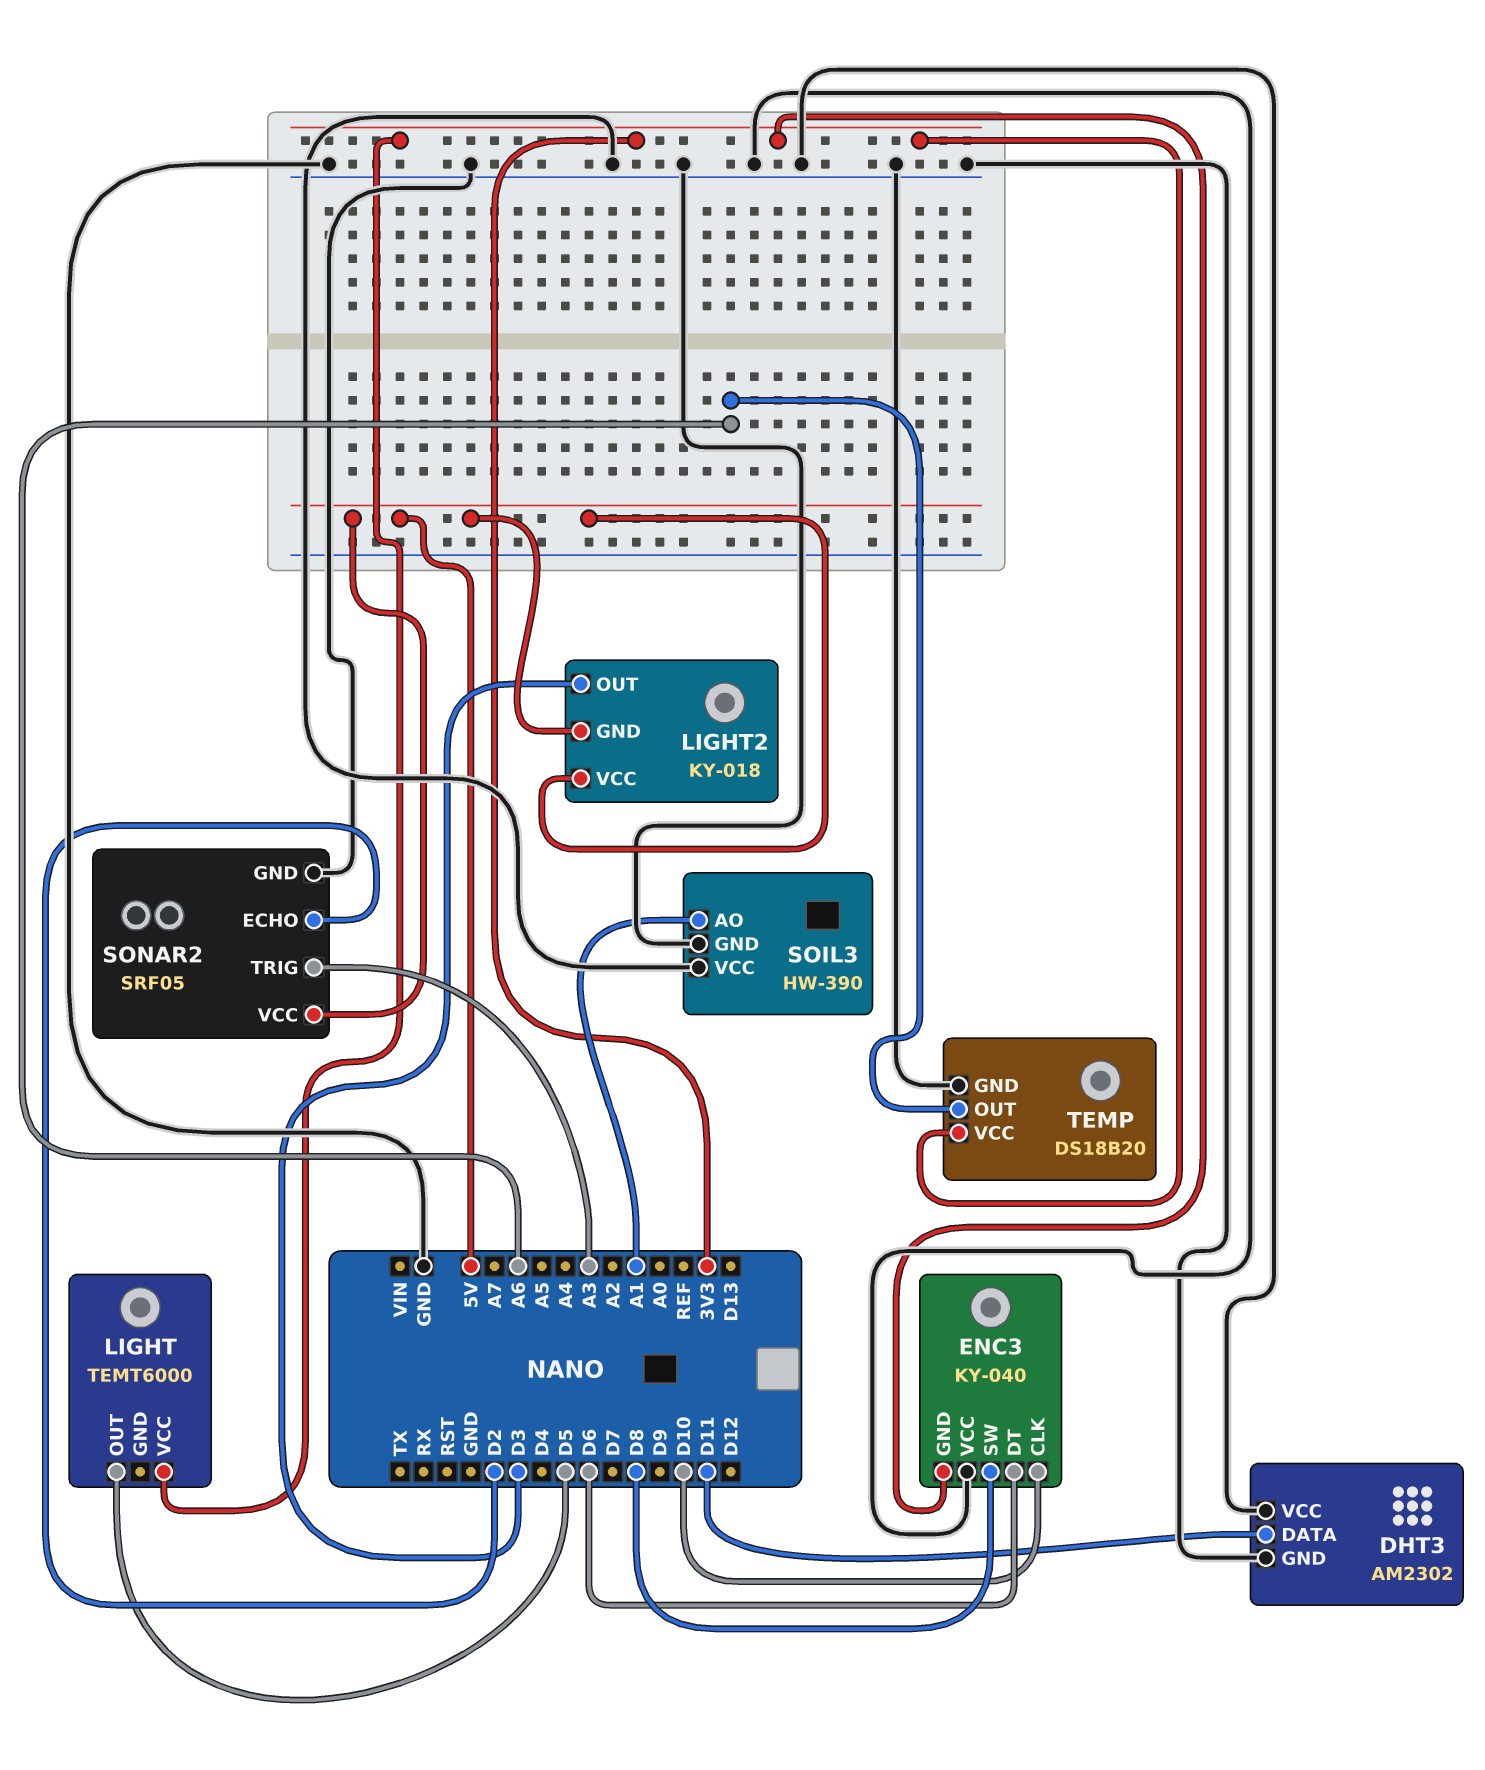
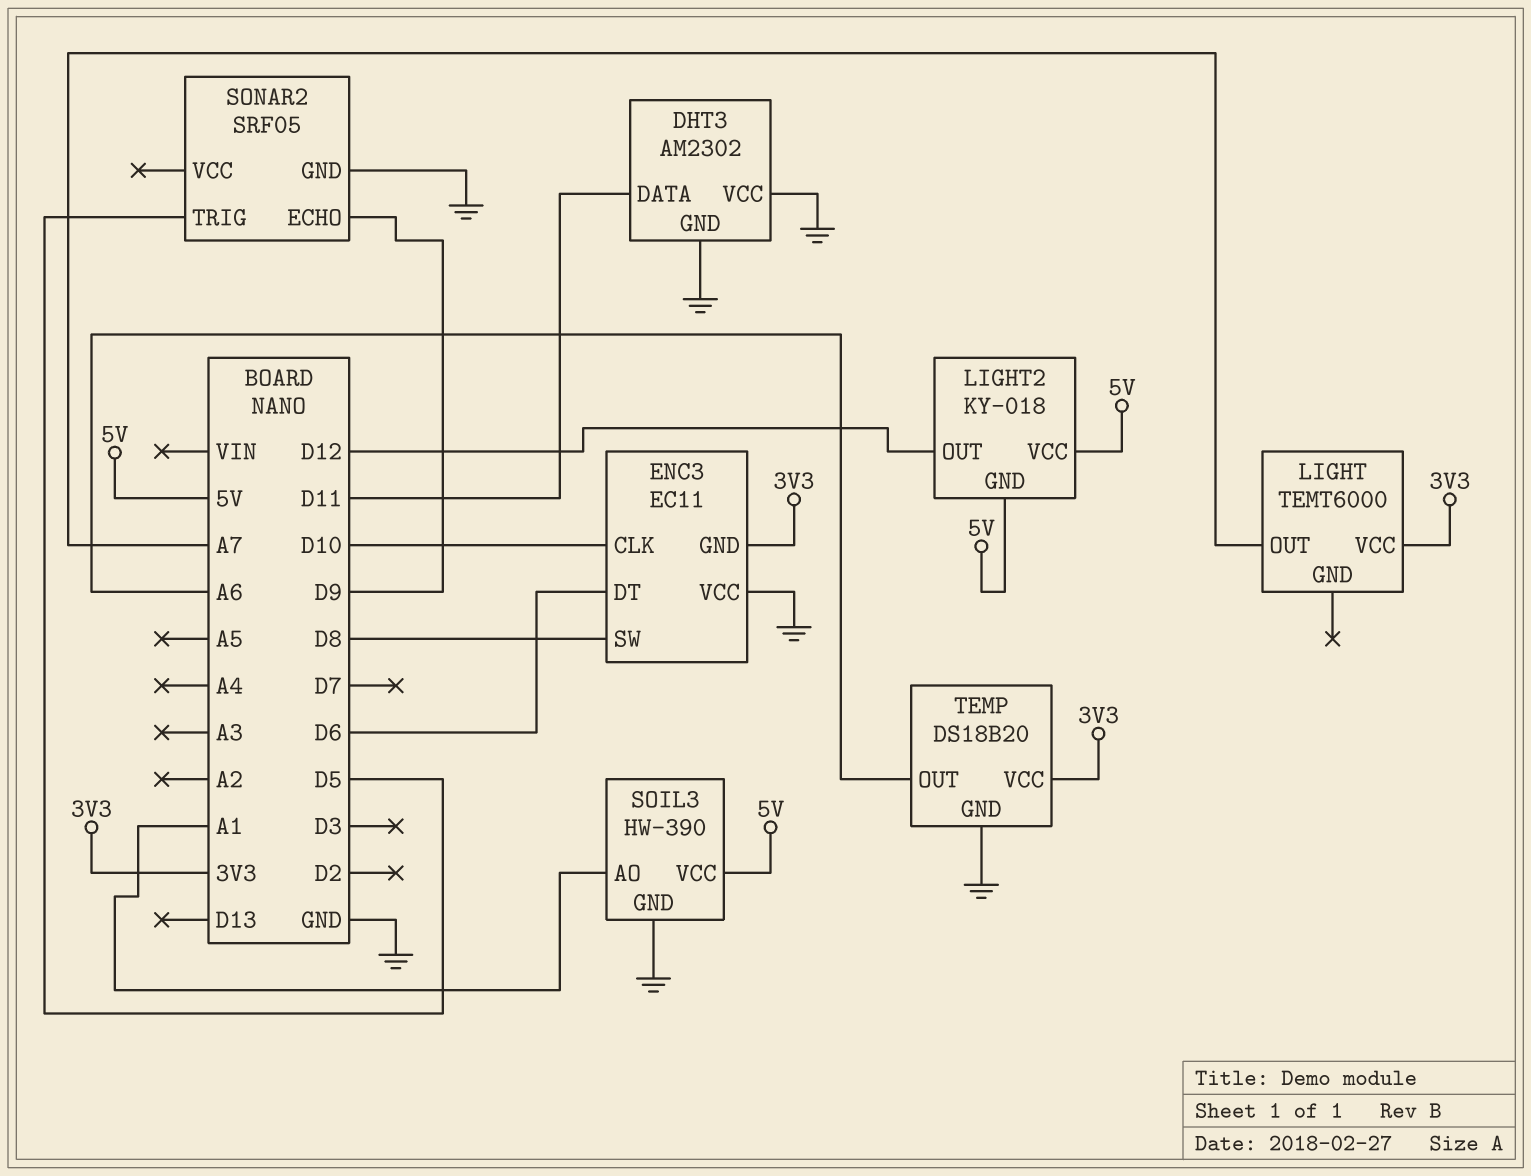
ENC3: KY-040 -> EC11
LIGHT pin OUT: D5 -> A7
LIGHT2 pin OUT: D3 -> D12
SOIL3 pin VCC: GND -> 5V
SONAR2 pin ECHO: D2 -> D9
SONAR2 pin TRIG: A3 -> D5
SONAR2 pin VCC: 5V -> none

